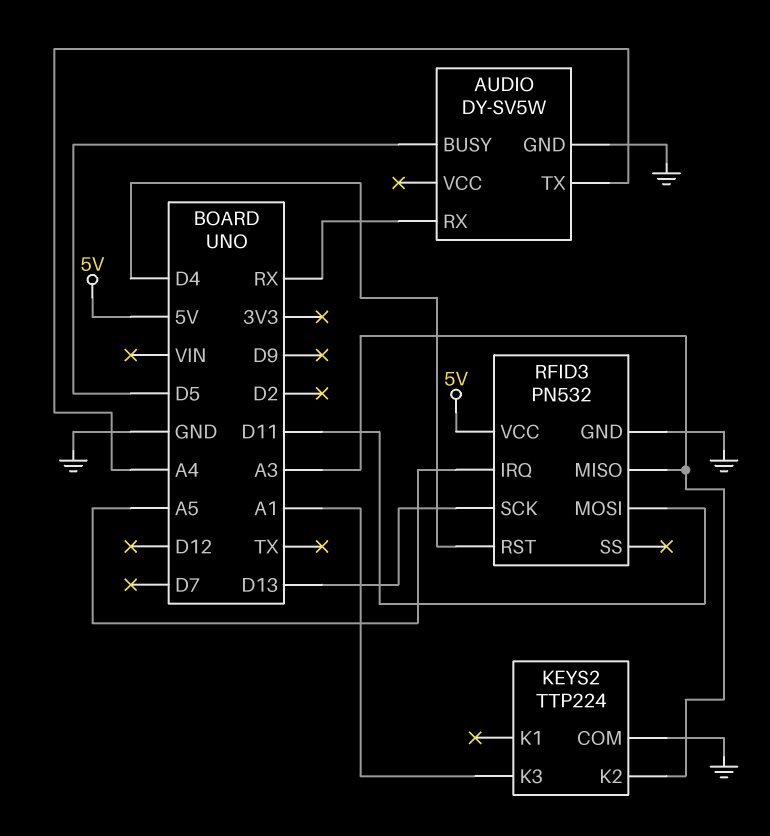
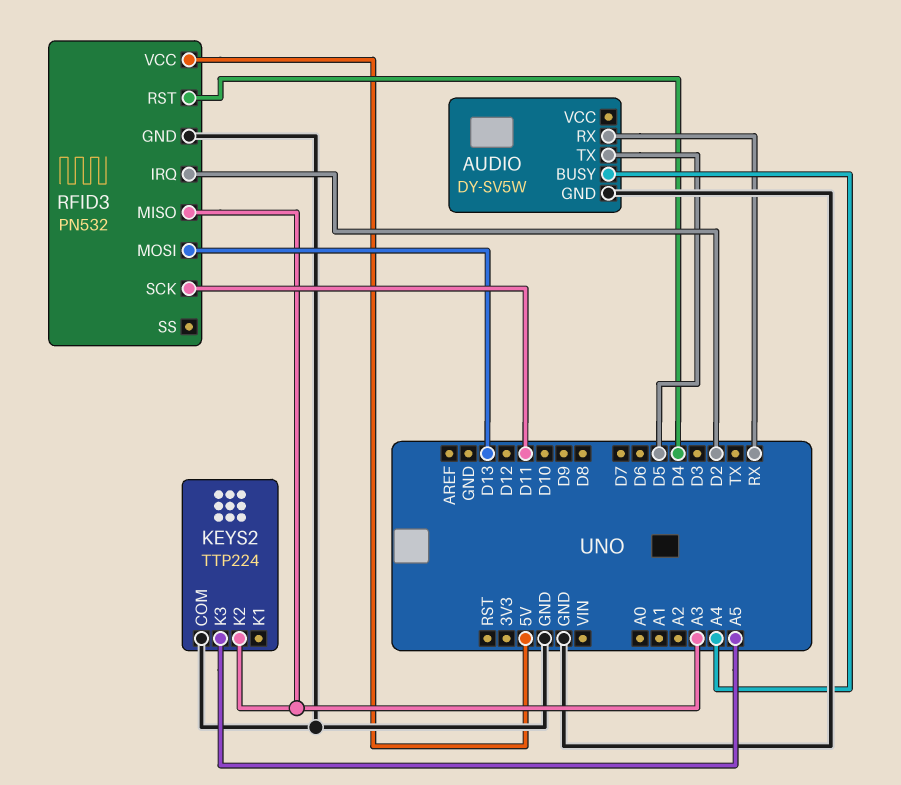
AUDIO pin BUSY: D5 -> A4
AUDIO pin TX: A4 -> D5
KEYS2 pin K3: A1 -> A5
RFID3 pin IRQ: A5 -> D2
RFID3 pin MOSI: D11 -> D13
RFID3 pin SCK: D13 -> D11

